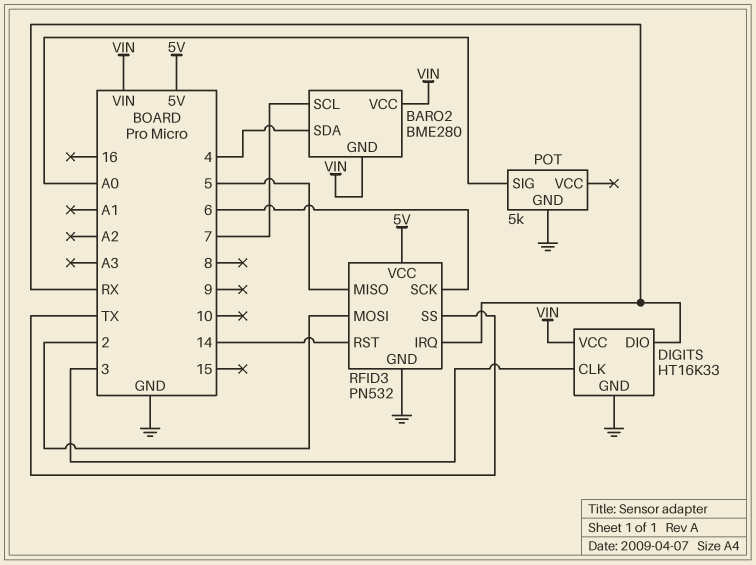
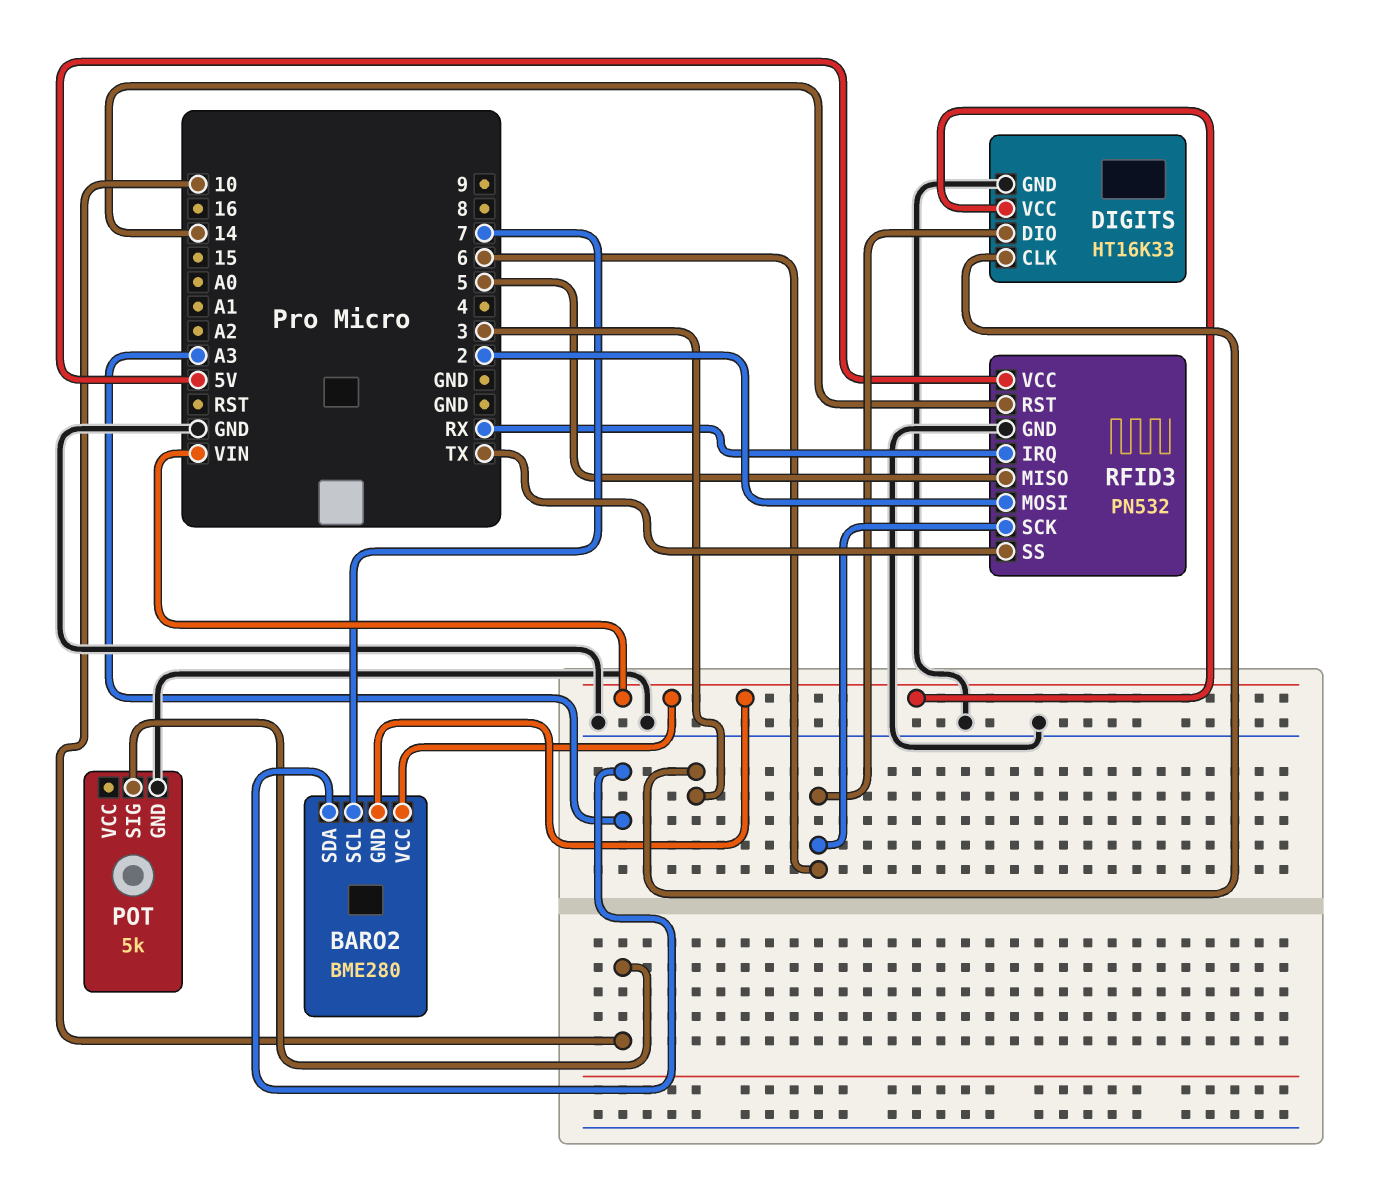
BARO2 pin SDA: 4 -> A3
DIGITS pin DIO: RX -> 6
POT pin SIG: A0 -> 10

